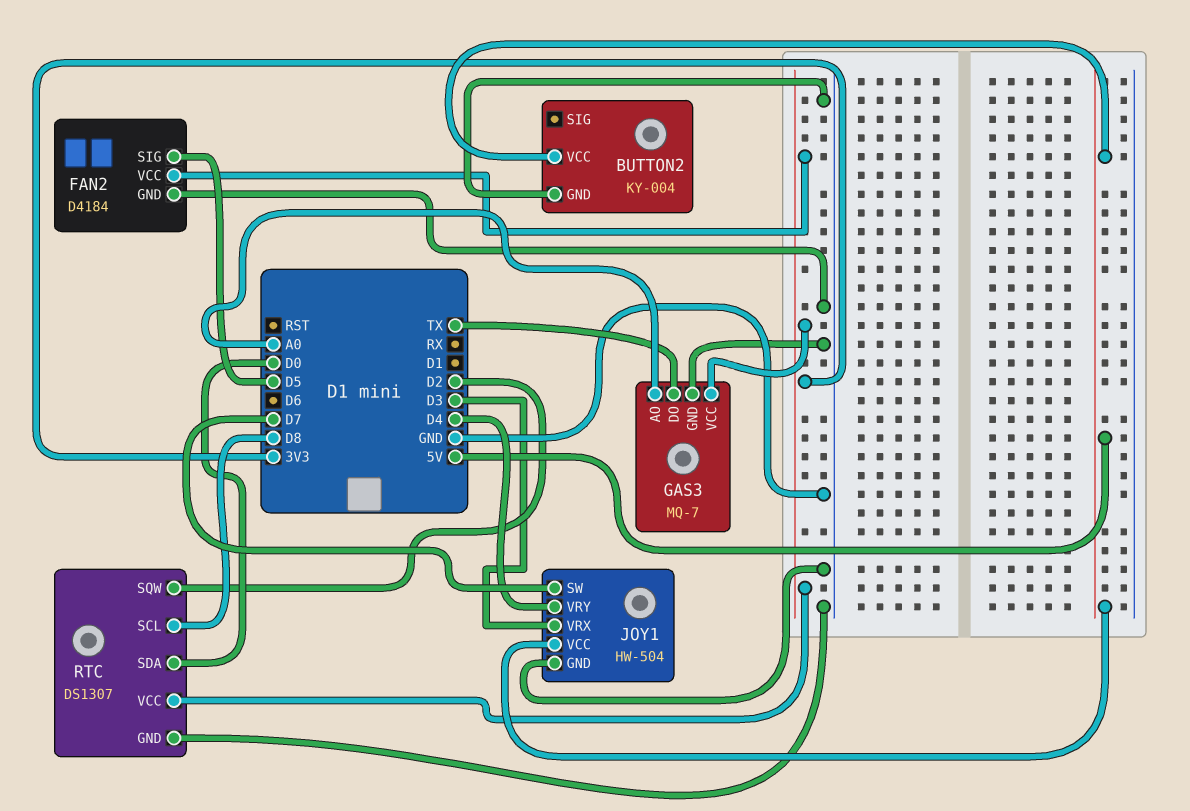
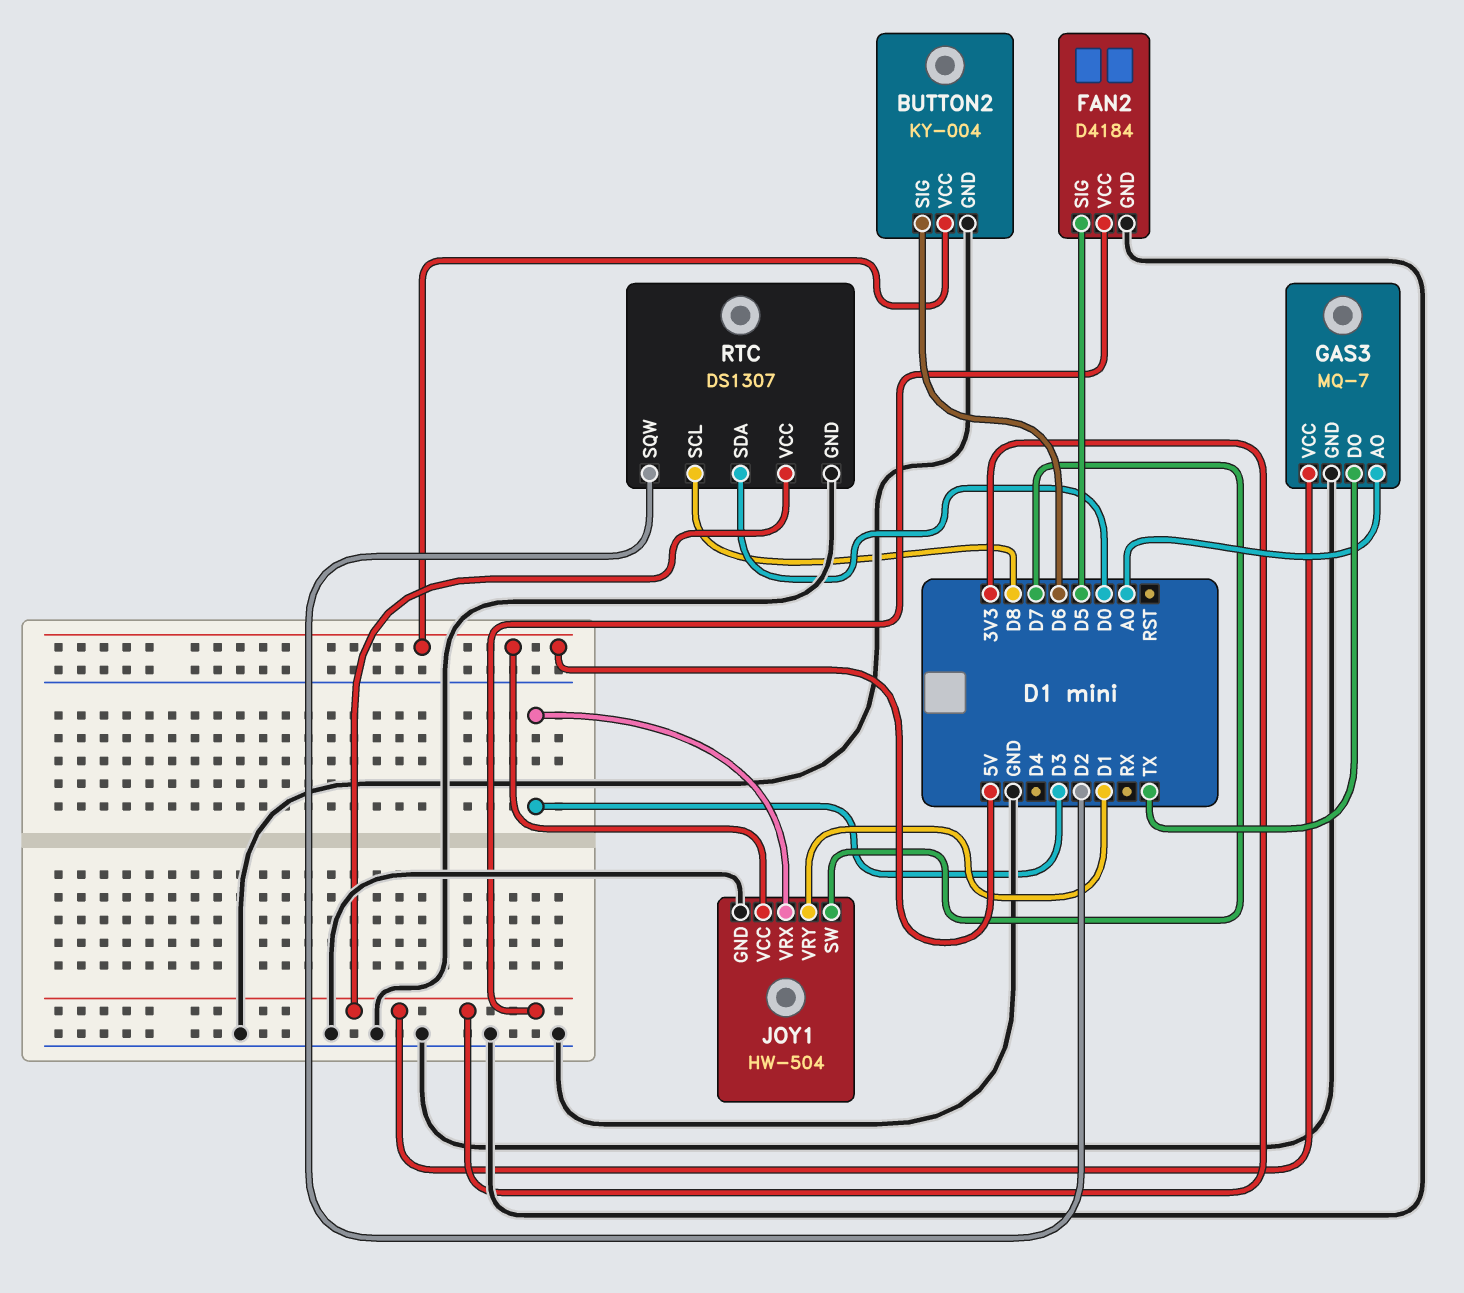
BUTTON2 pin SIG: none -> D6
JOY1 pin VRY: D4 -> D1

